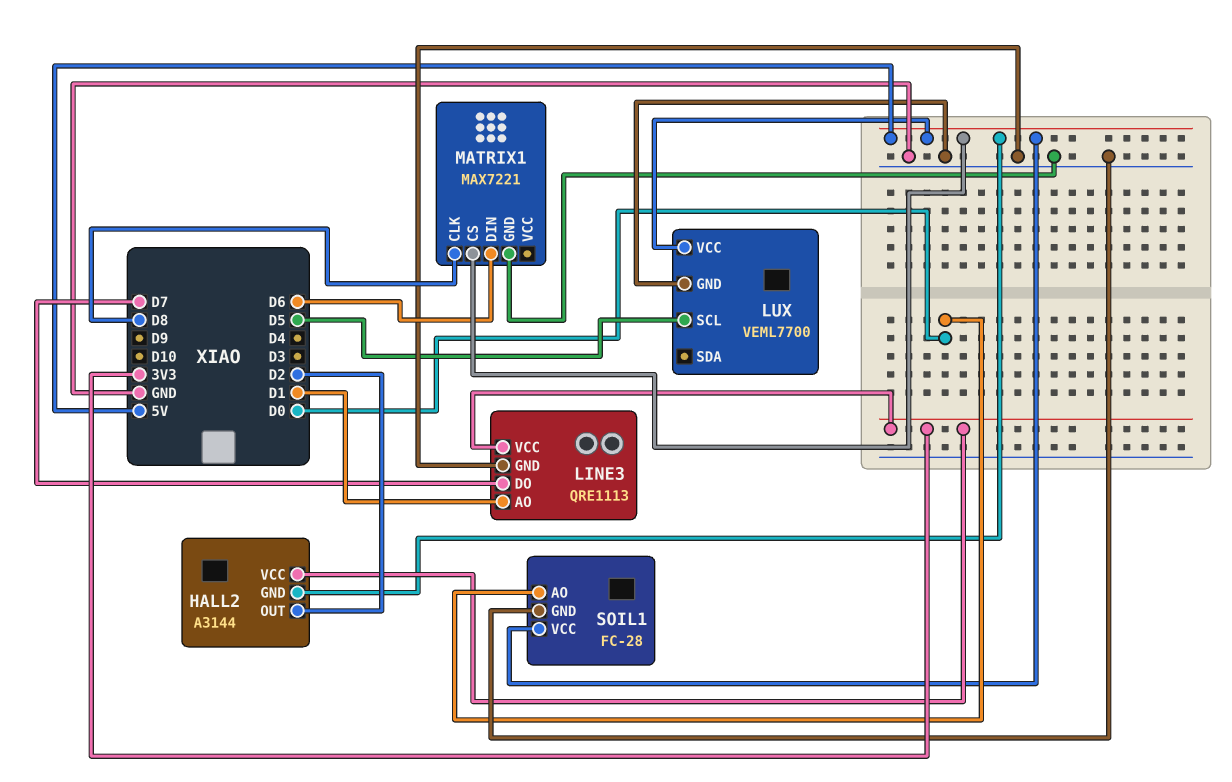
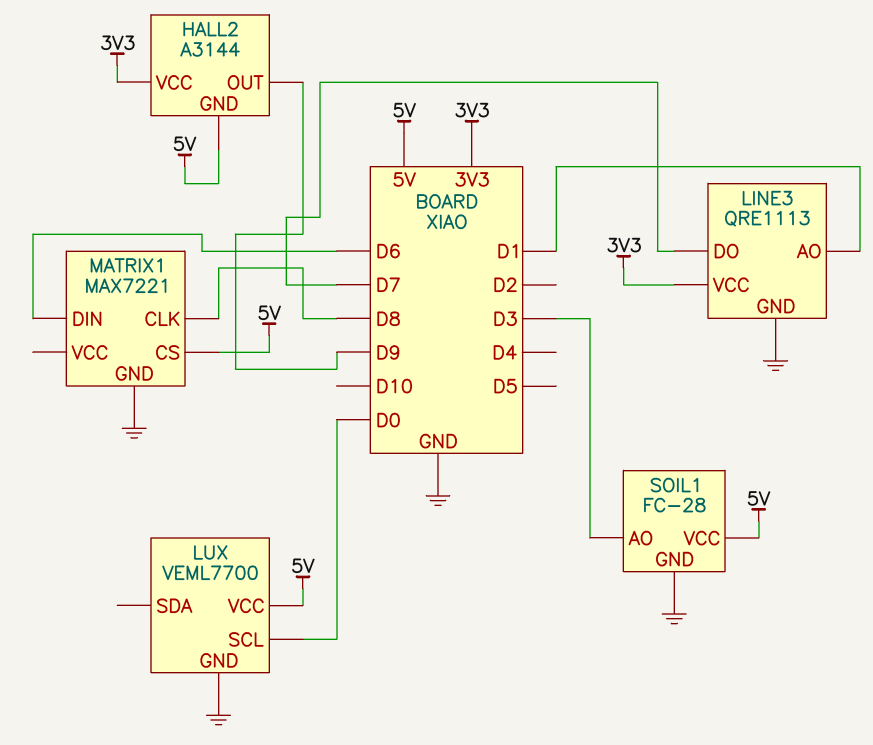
HALL2 pin OUT: D2 -> D9
LUX pin SCL: D5 -> D0
SOIL1 pin AO: D0 -> D3

